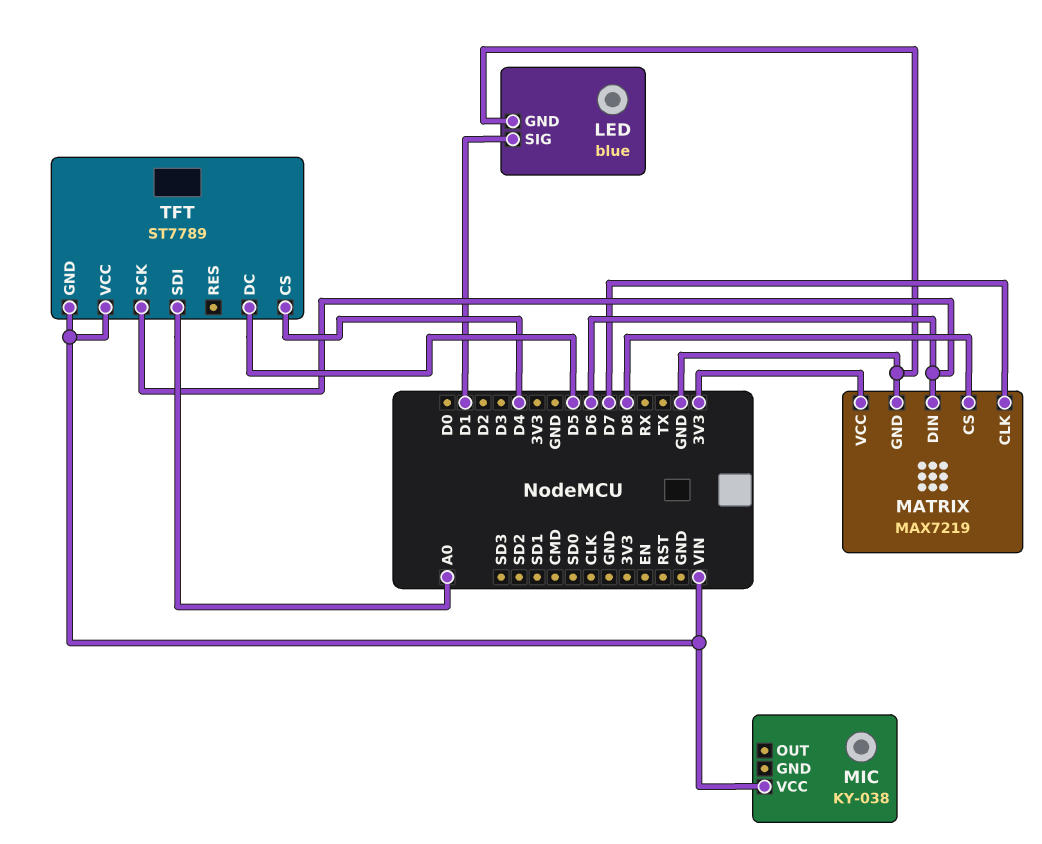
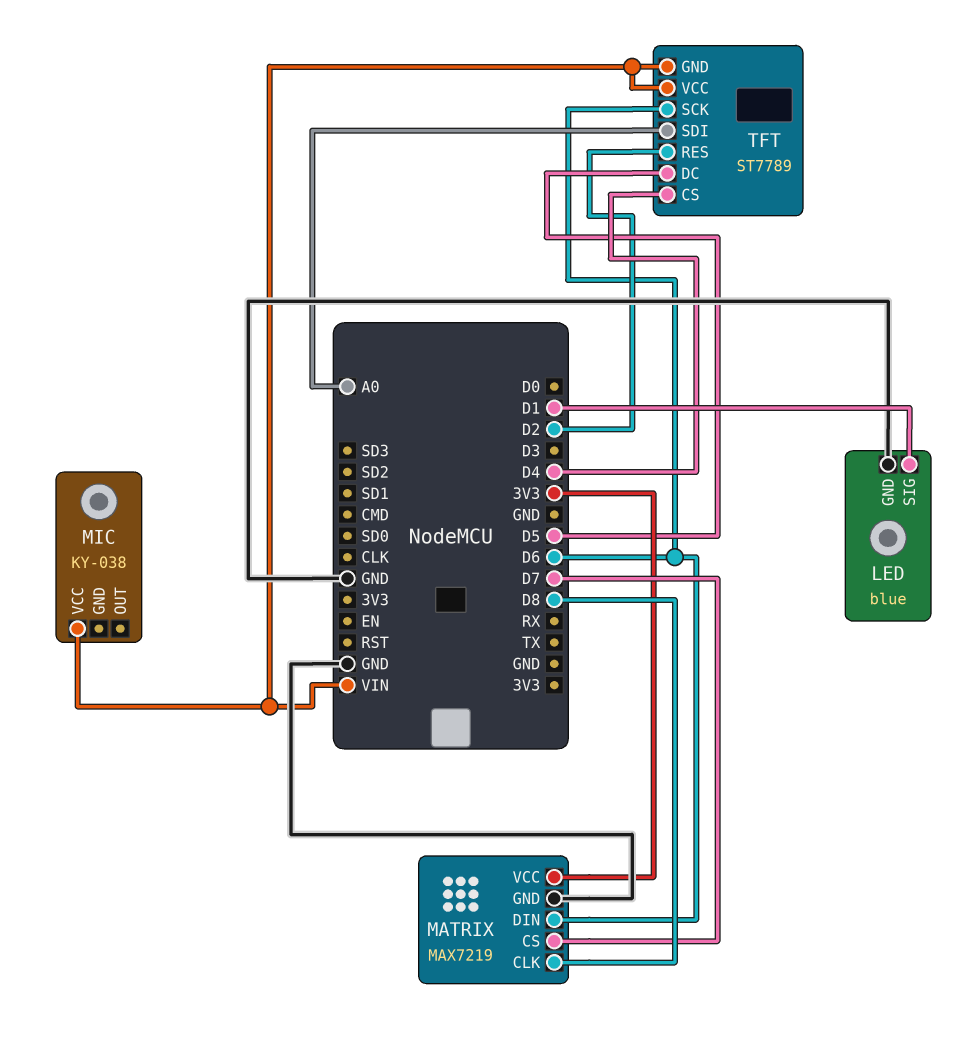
MATRIX pin CLK: D7 -> D8
MATRIX pin CS: D8 -> D7
TFT pin RES: none -> D2

